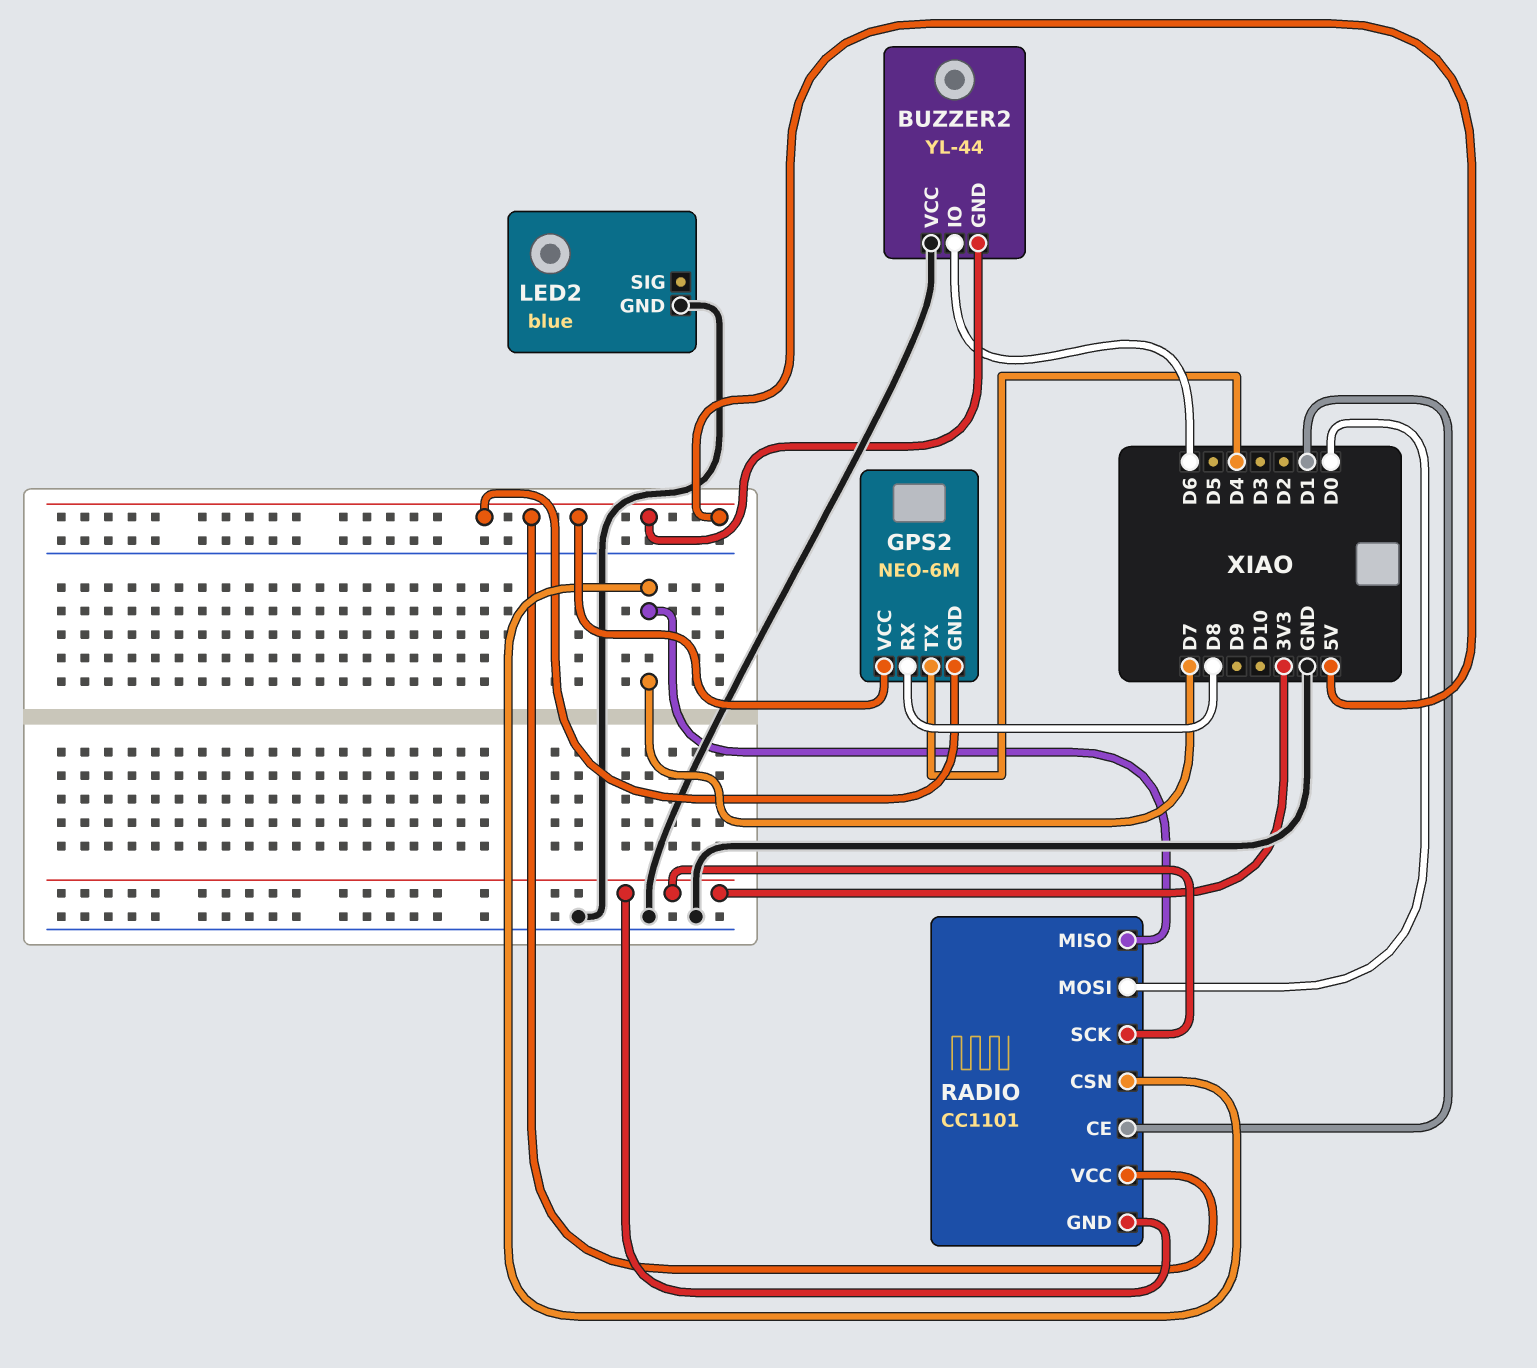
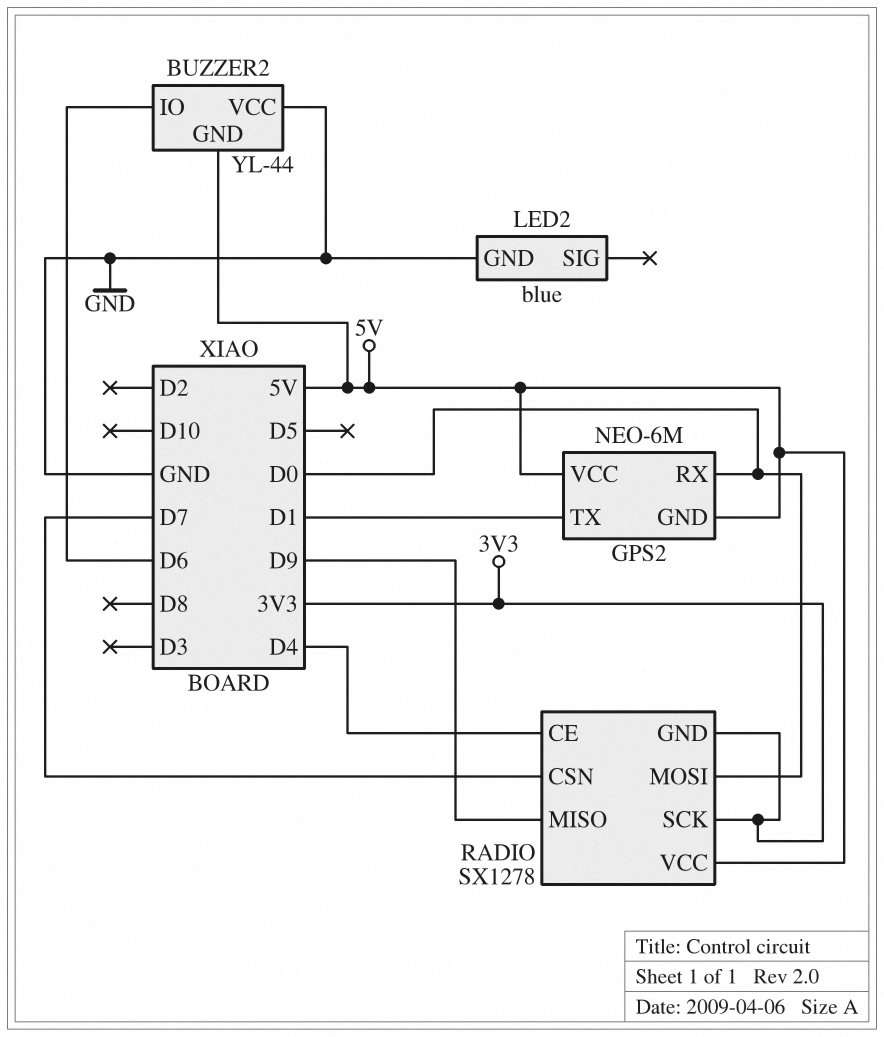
GPS2 pin RX: D8 -> D0
GPS2 pin TX: D4 -> D1
RADIO: CC1101 -> SX1278
RADIO pin CE: D1 -> D4
RADIO pin MISO: D7 -> D9

